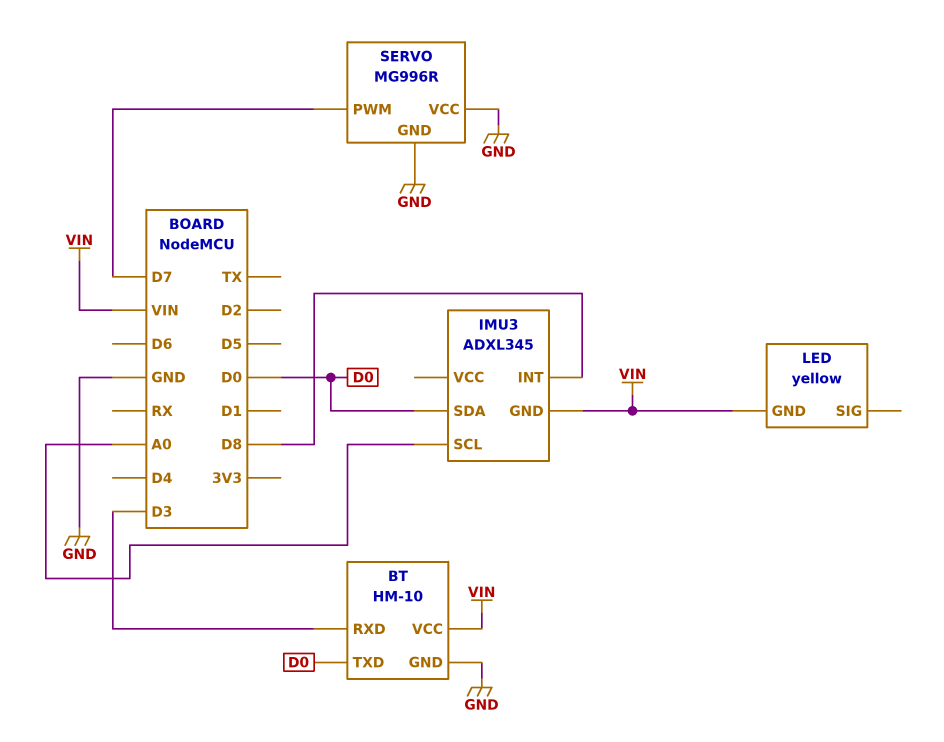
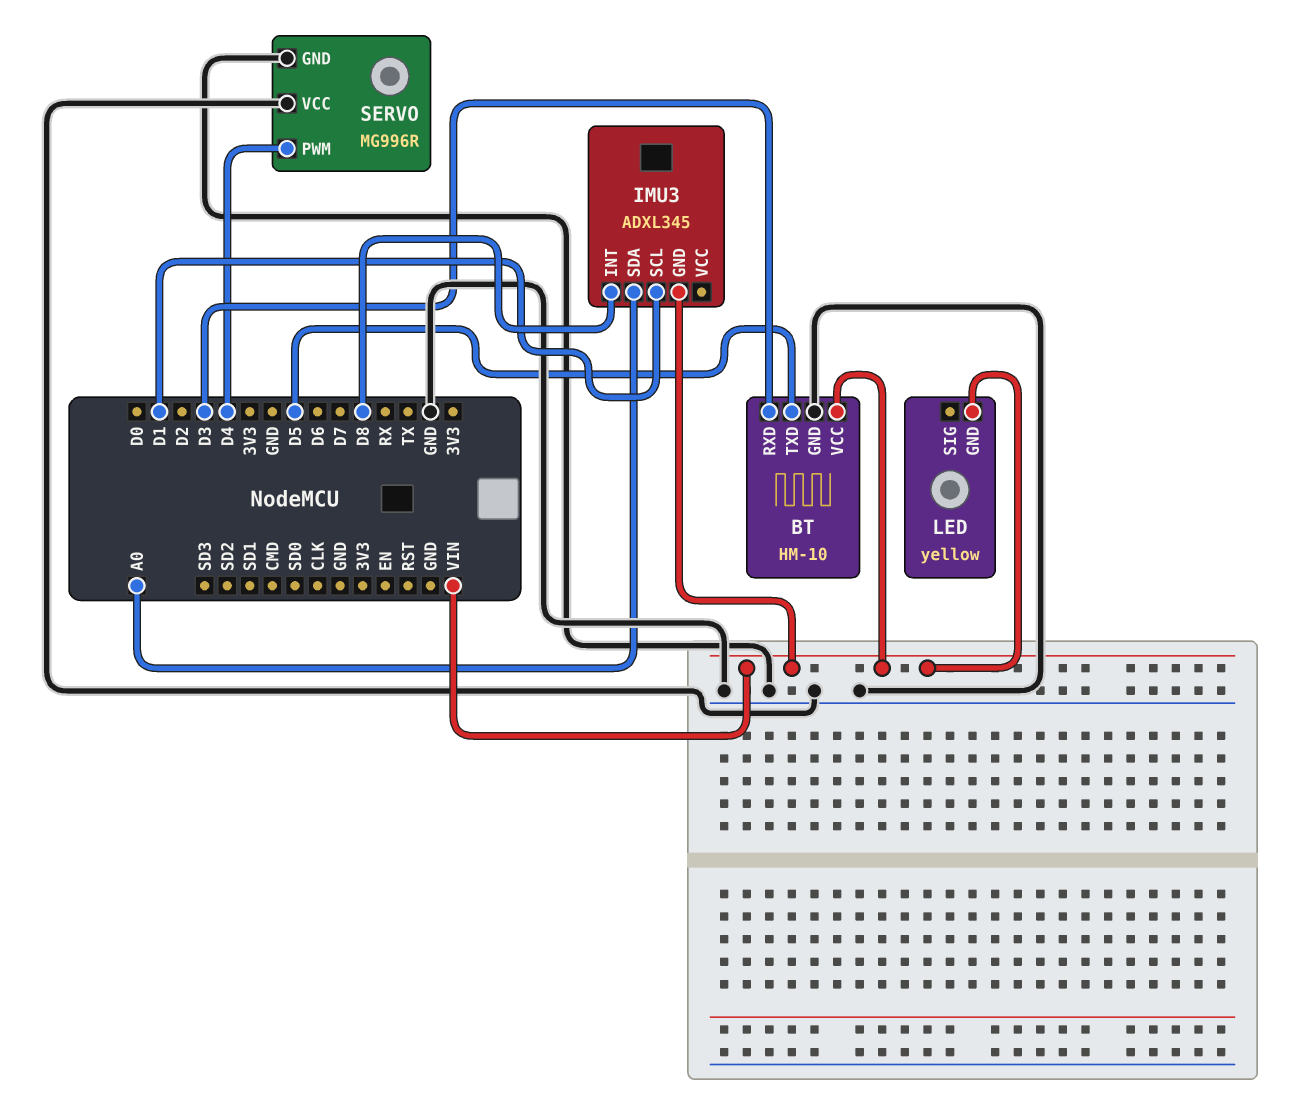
BT pin TXD: D0 -> D5
IMU3 pin SCL: A0 -> D1
IMU3 pin SDA: D0 -> A0
SERVO pin PWM: D7 -> D4

